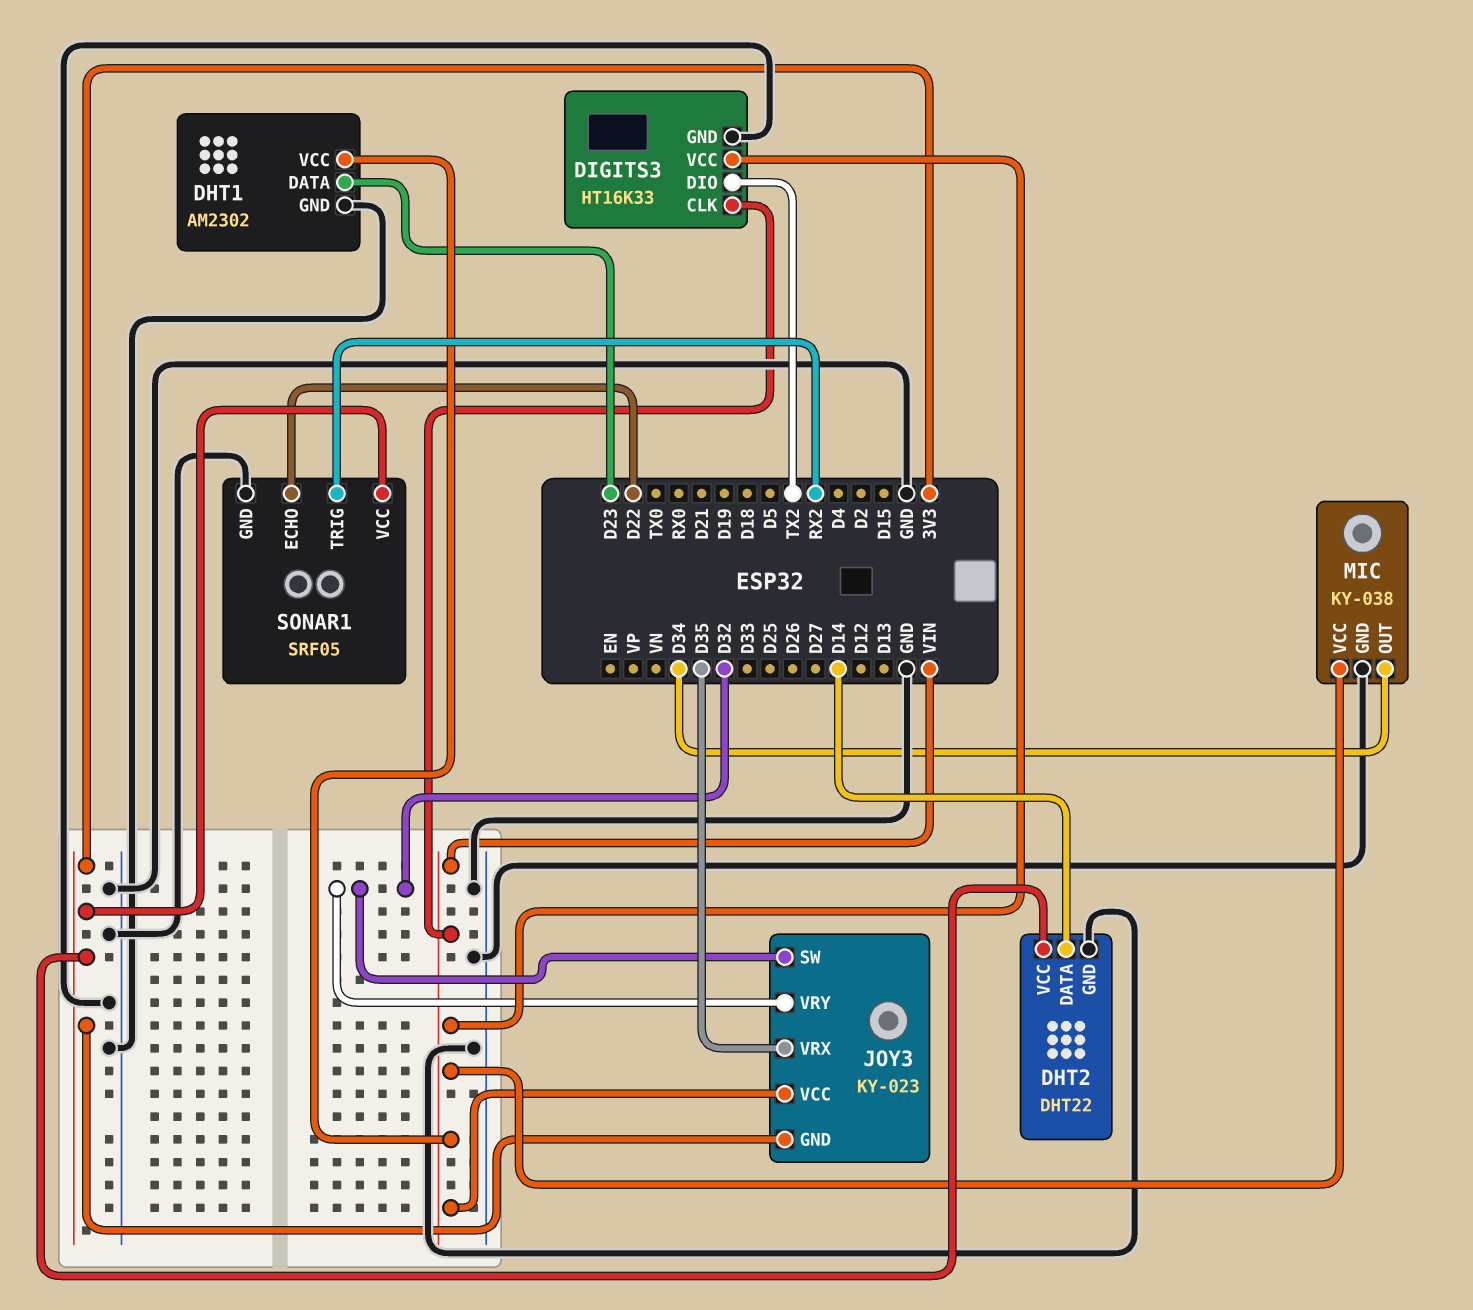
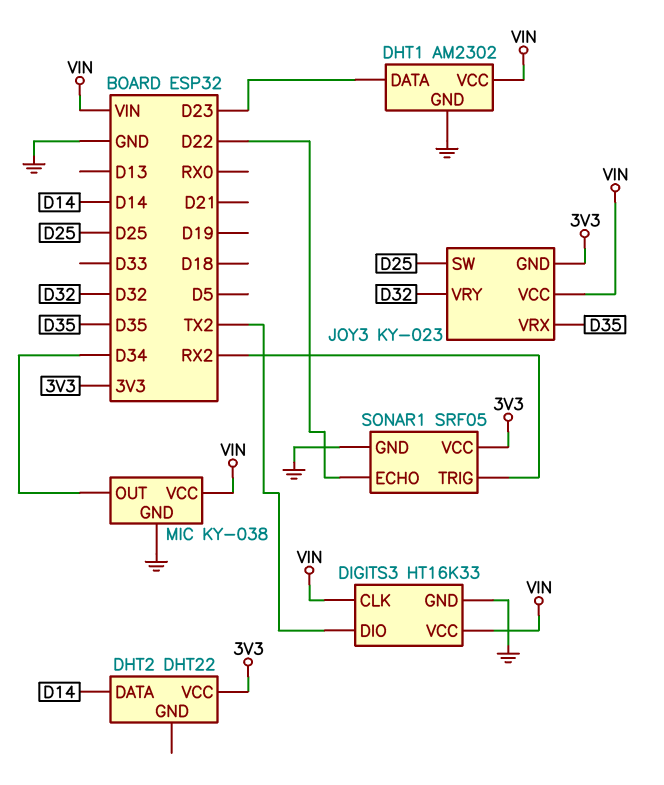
DHT2 pin GND: GND -> none
JOY3 pin SW: D32 -> D25

